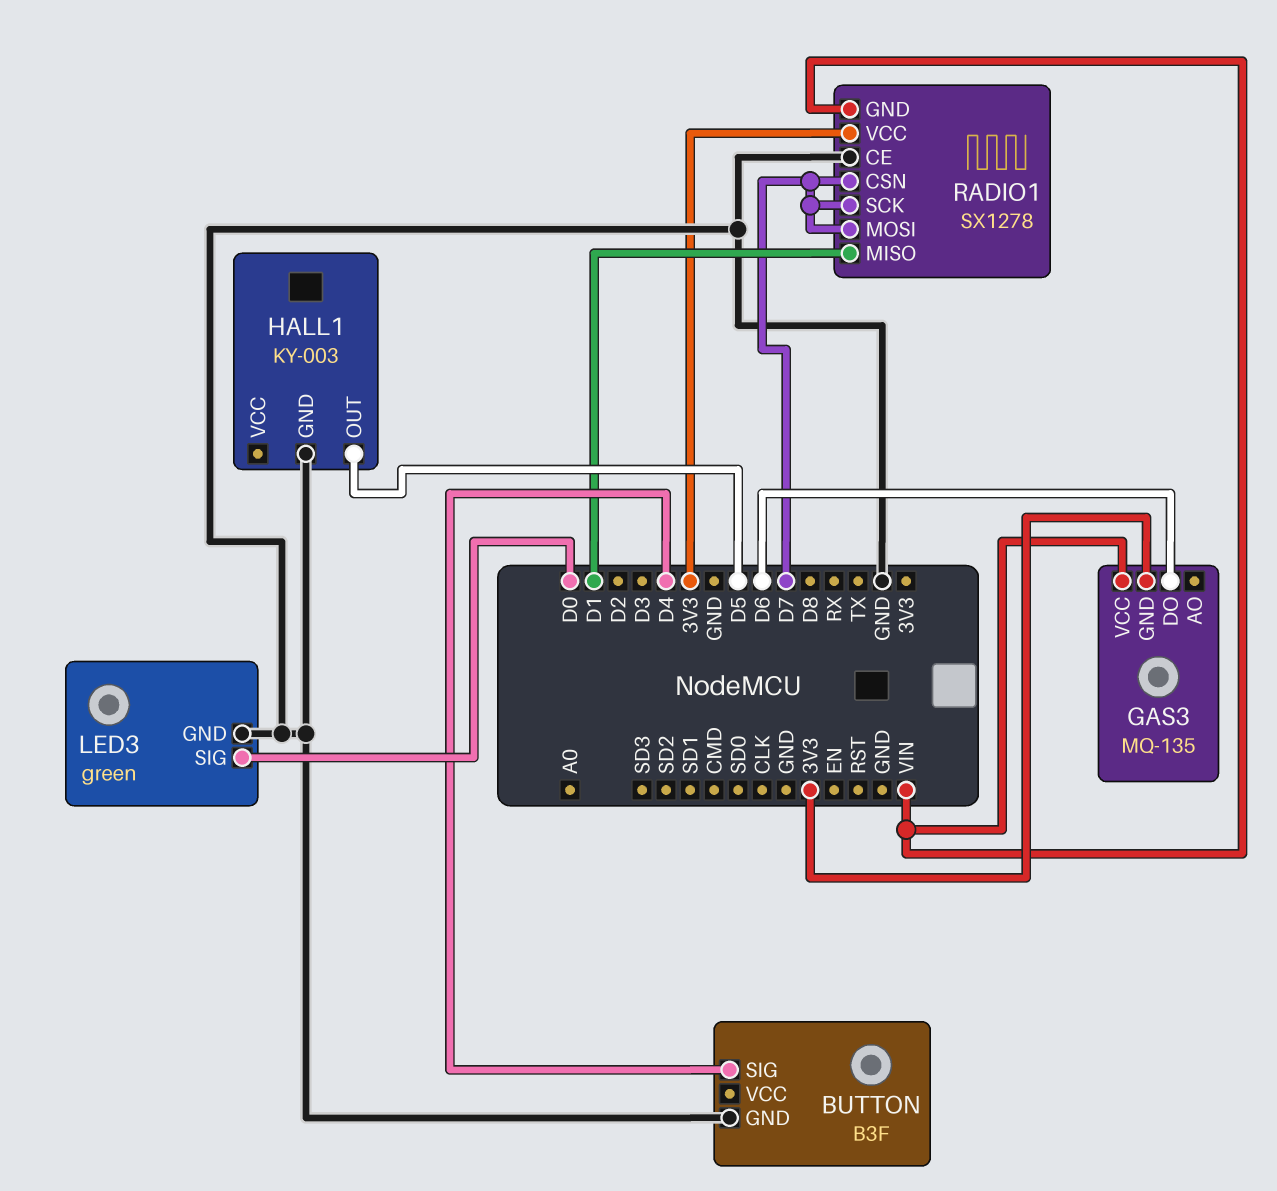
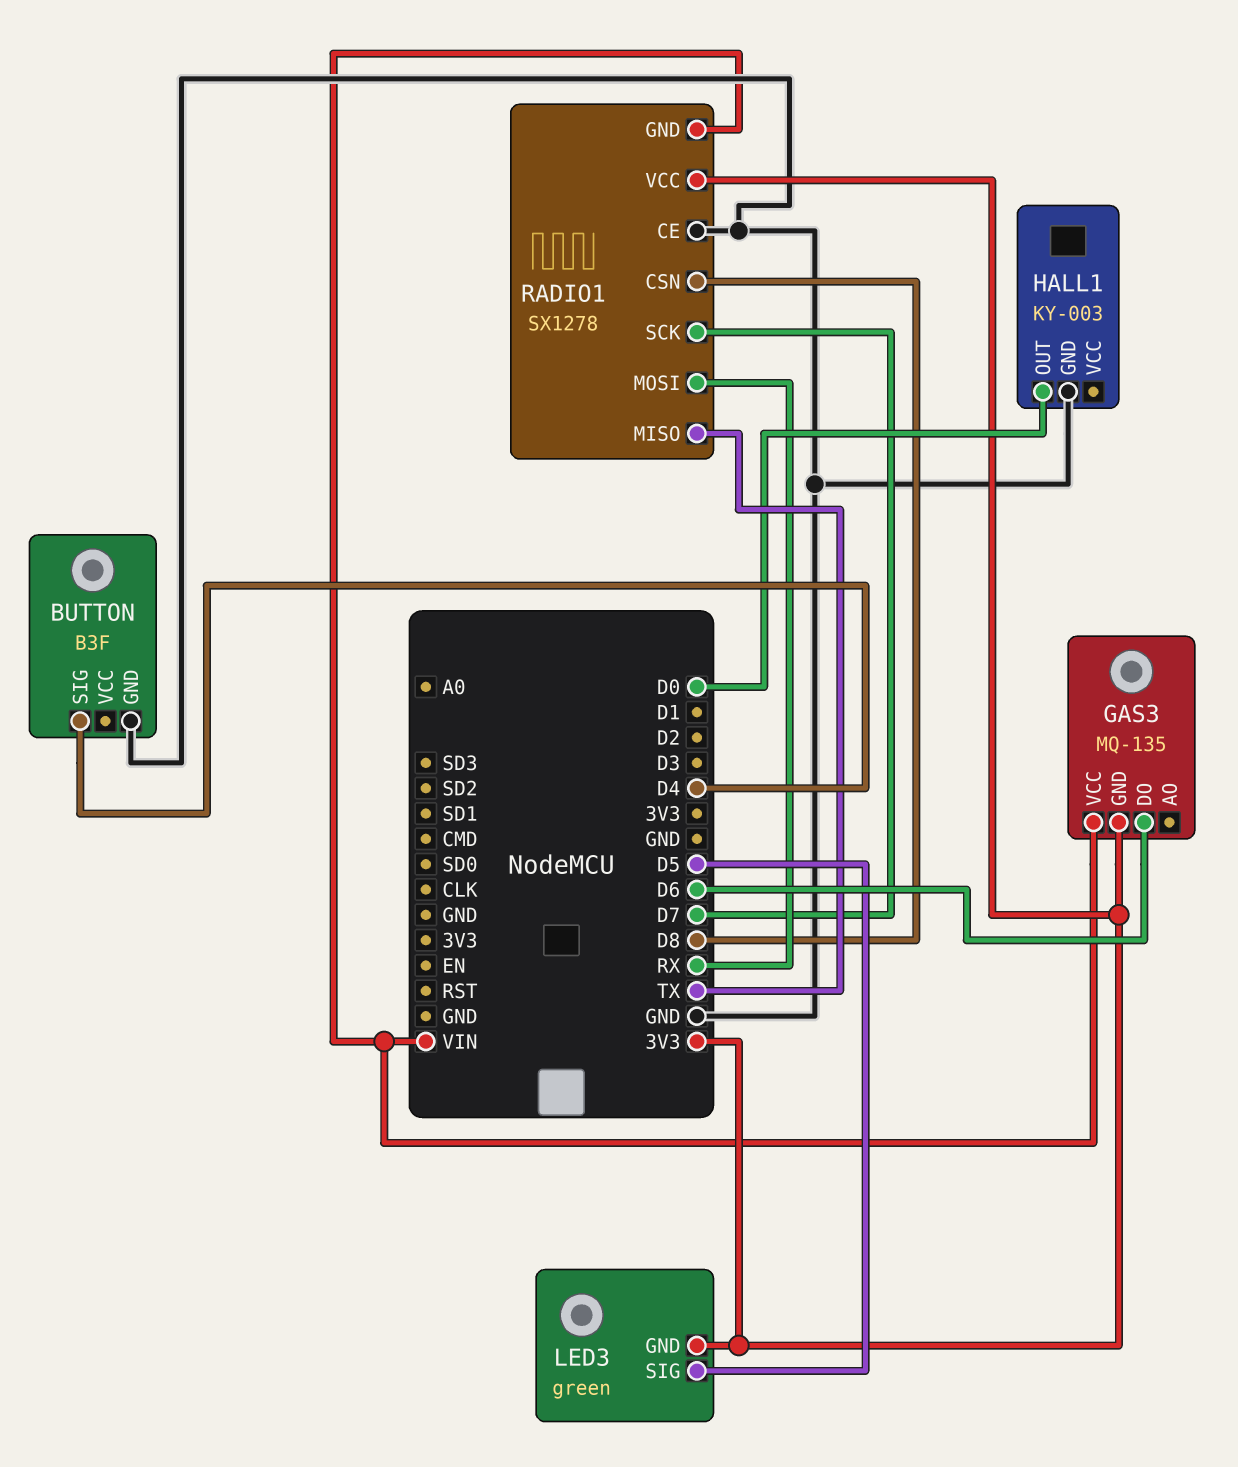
HALL1 pin OUT: D5 -> D0
LED3 pin GND: GND -> 3V3
LED3 pin SIG: D0 -> D5
RADIO1 pin CSN: D7 -> D8
RADIO1 pin MISO: D1 -> TX
RADIO1 pin MOSI: D7 -> RX

